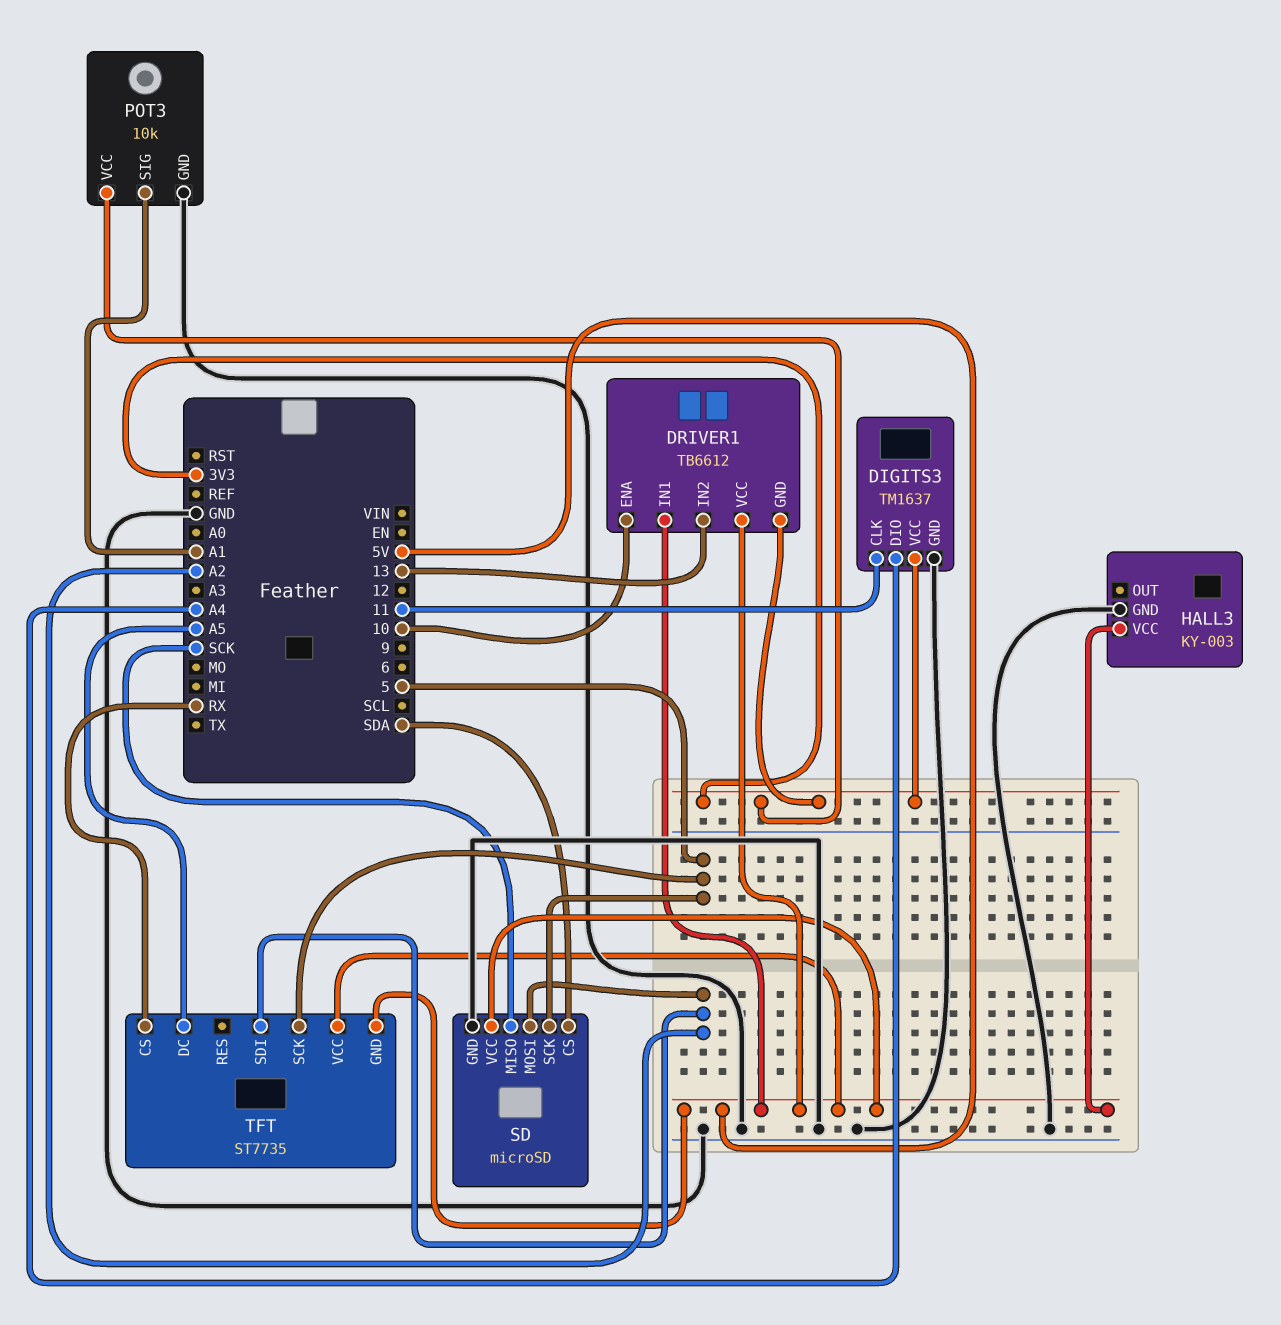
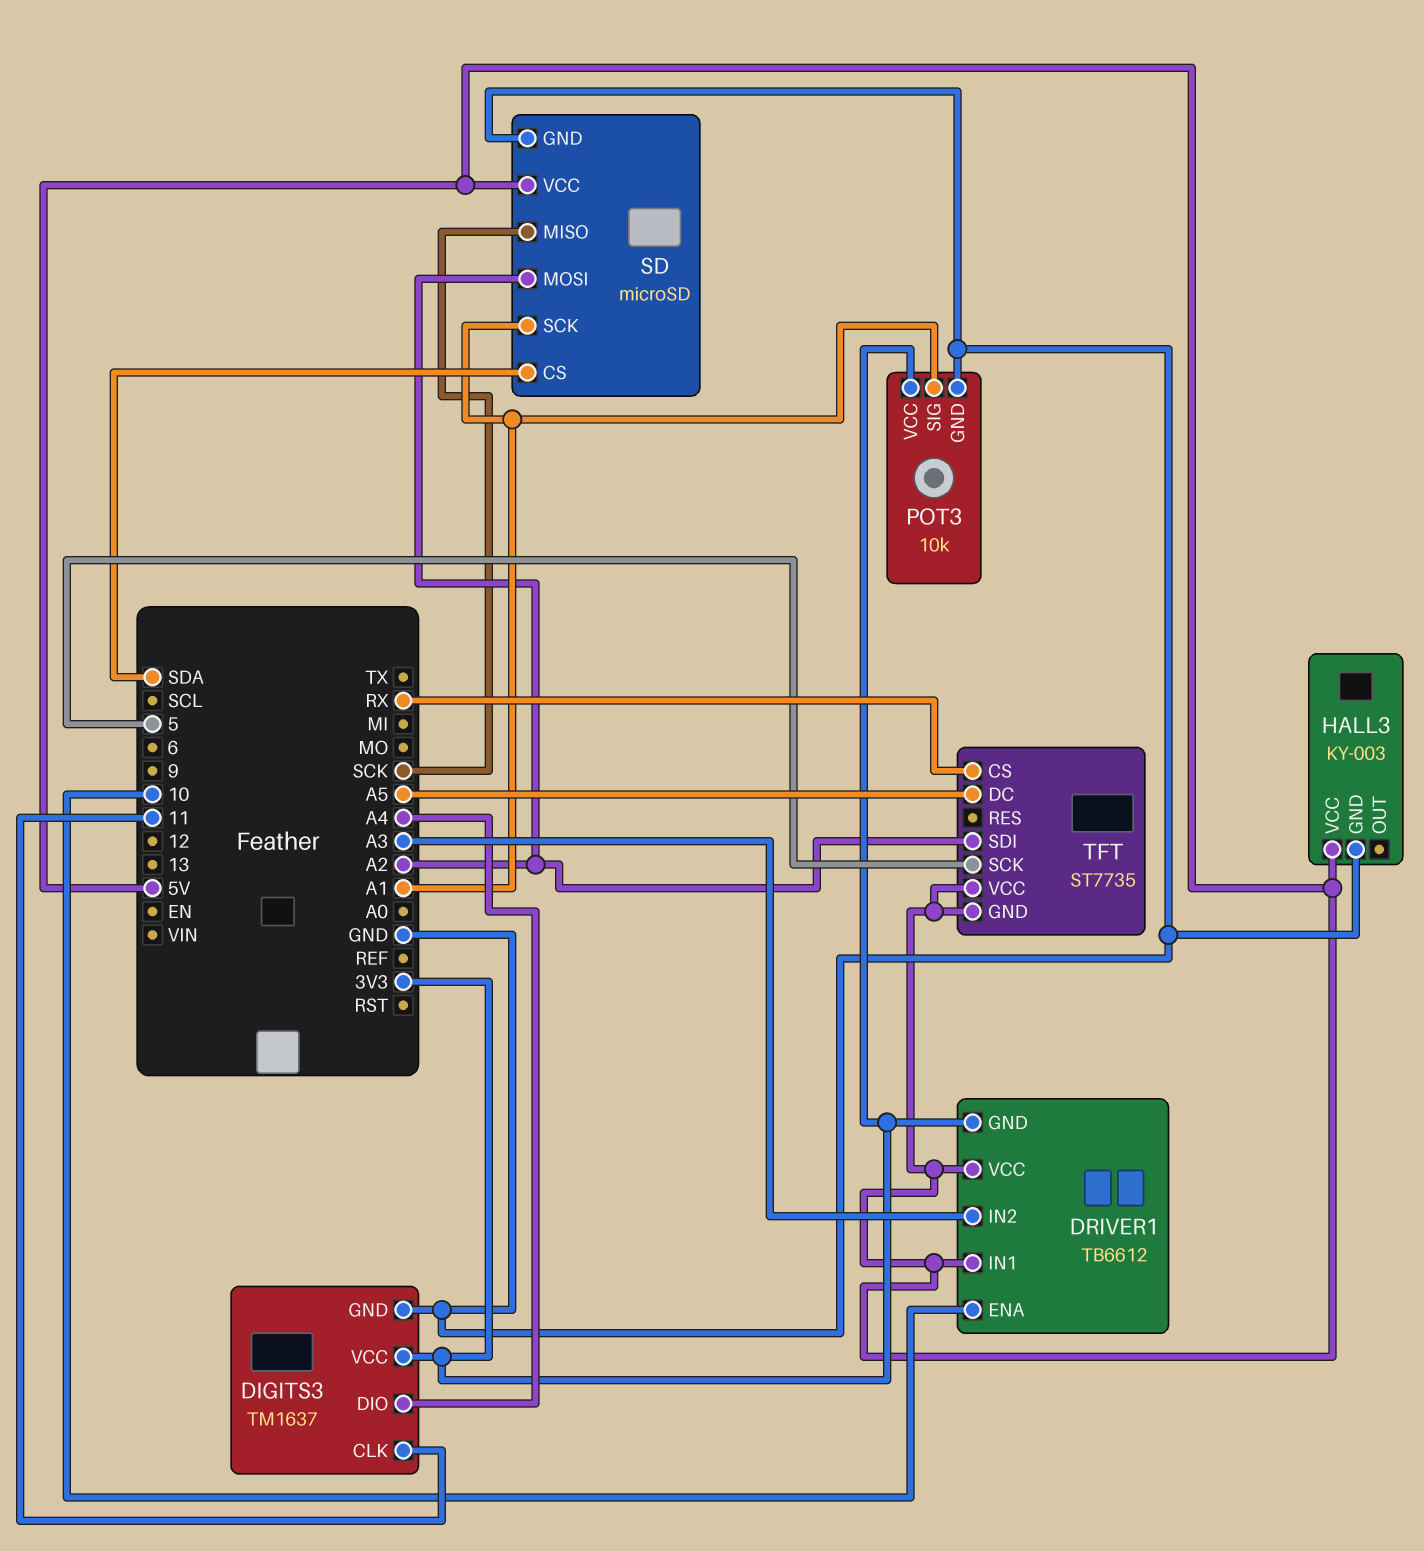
DRIVER1 pin IN2: 13 -> A3
SD pin SCK: 5 -> A1

